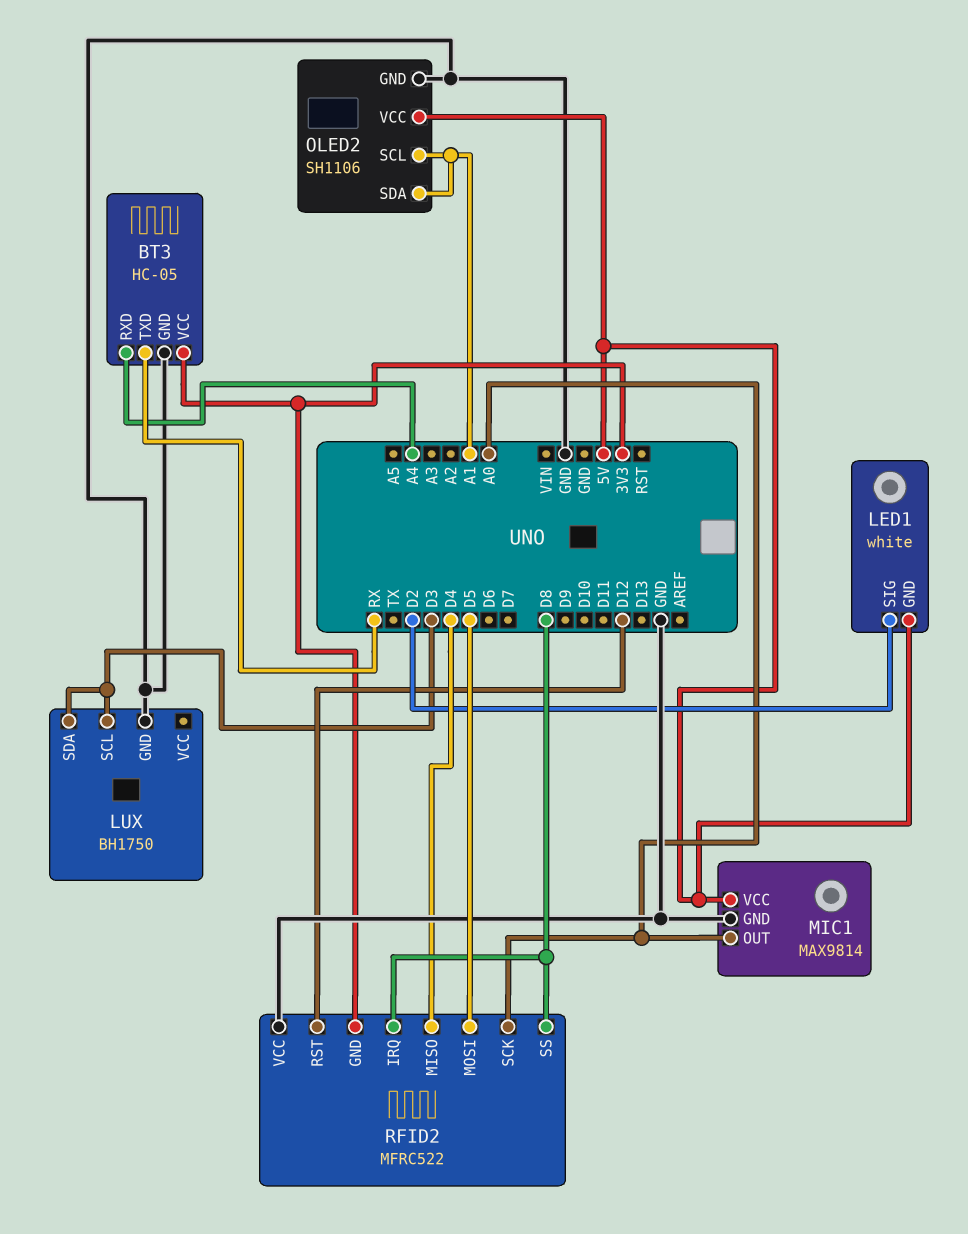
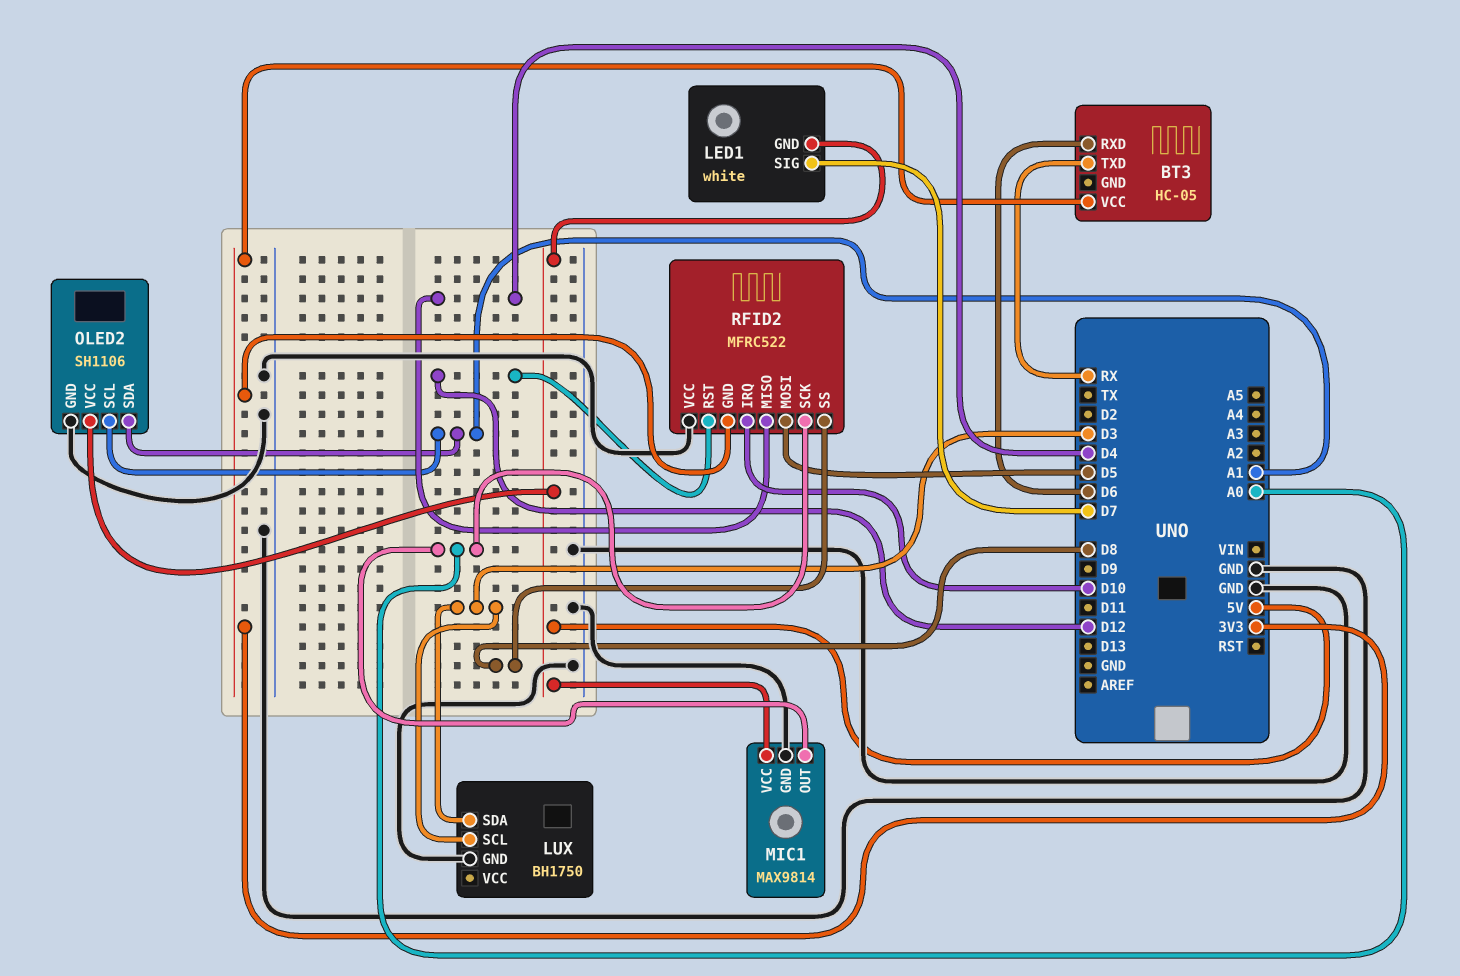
BT3 pin GND: GND -> none
BT3 pin RXD: A4 -> D6
LED1 pin SIG: D2 -> D7
RFID2 pin IRQ: D8 -> D10

